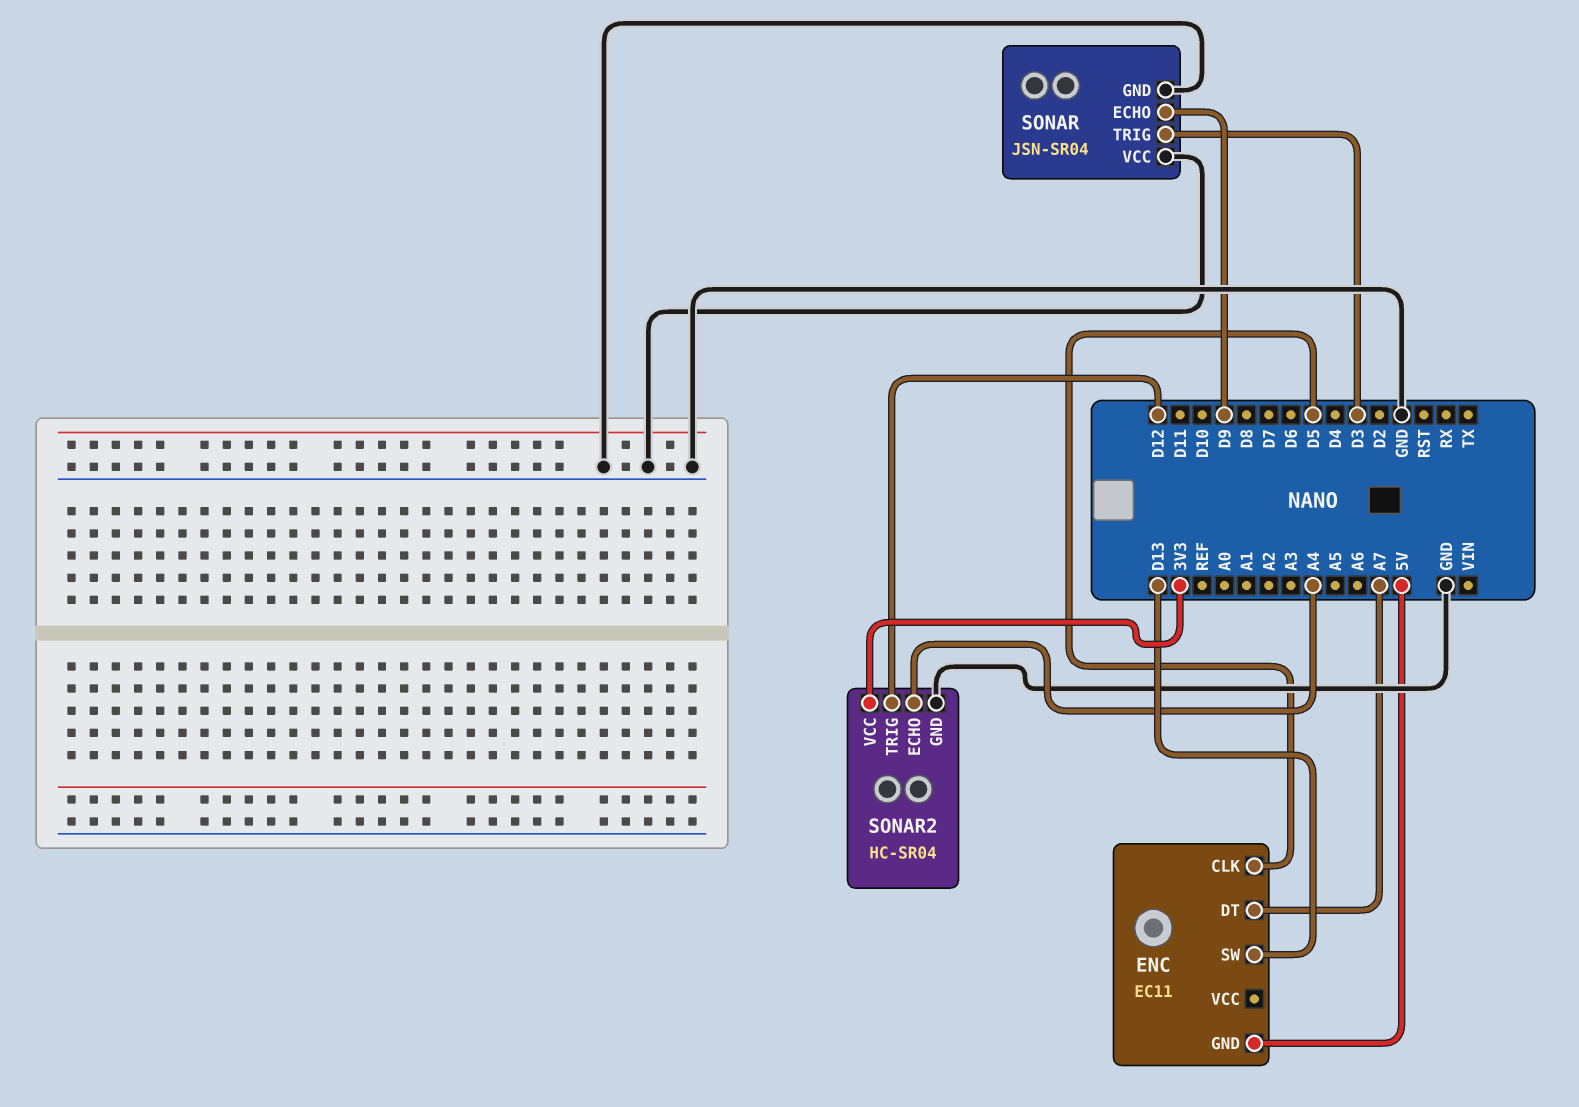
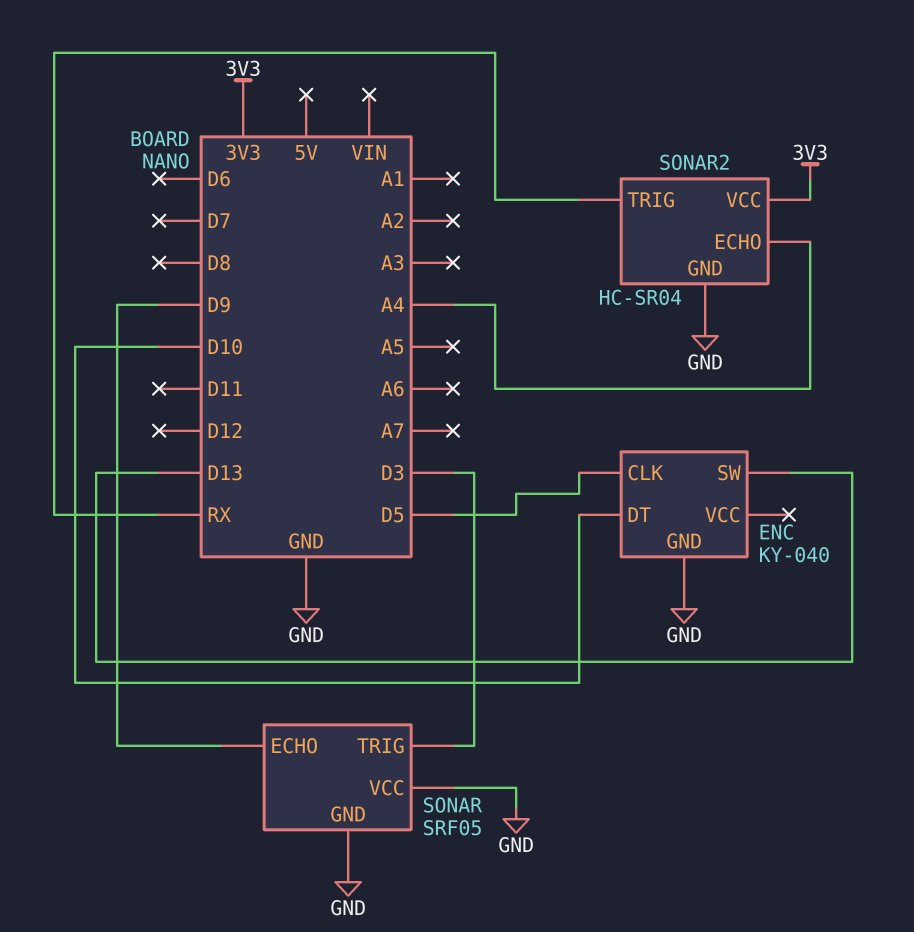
ENC: EC11 -> KY-040
ENC pin DT: A7 -> D10
ENC pin GND: 5V -> GND
SONAR: JSN-SR04 -> SRF05
SONAR2 pin TRIG: D12 -> RX

